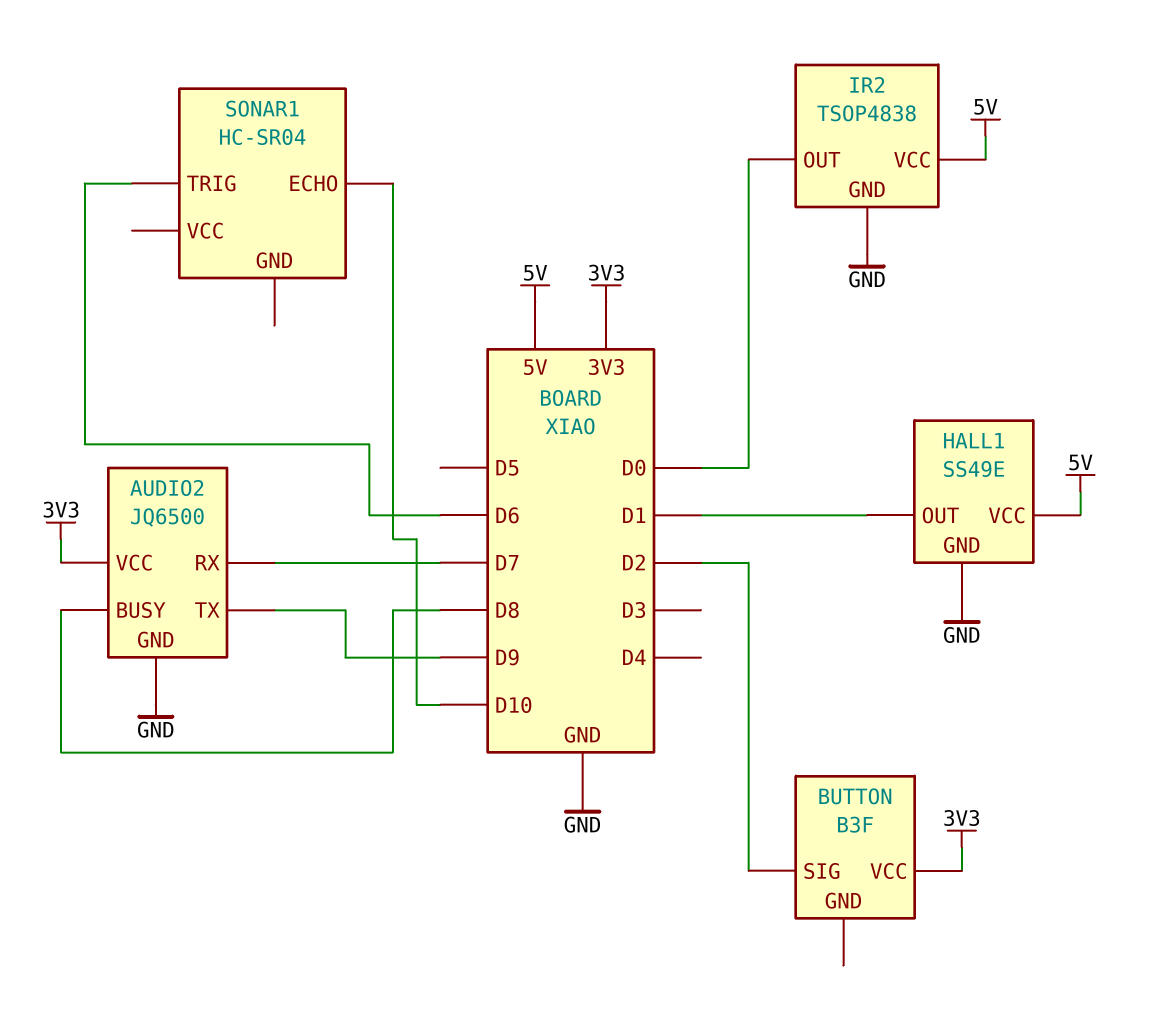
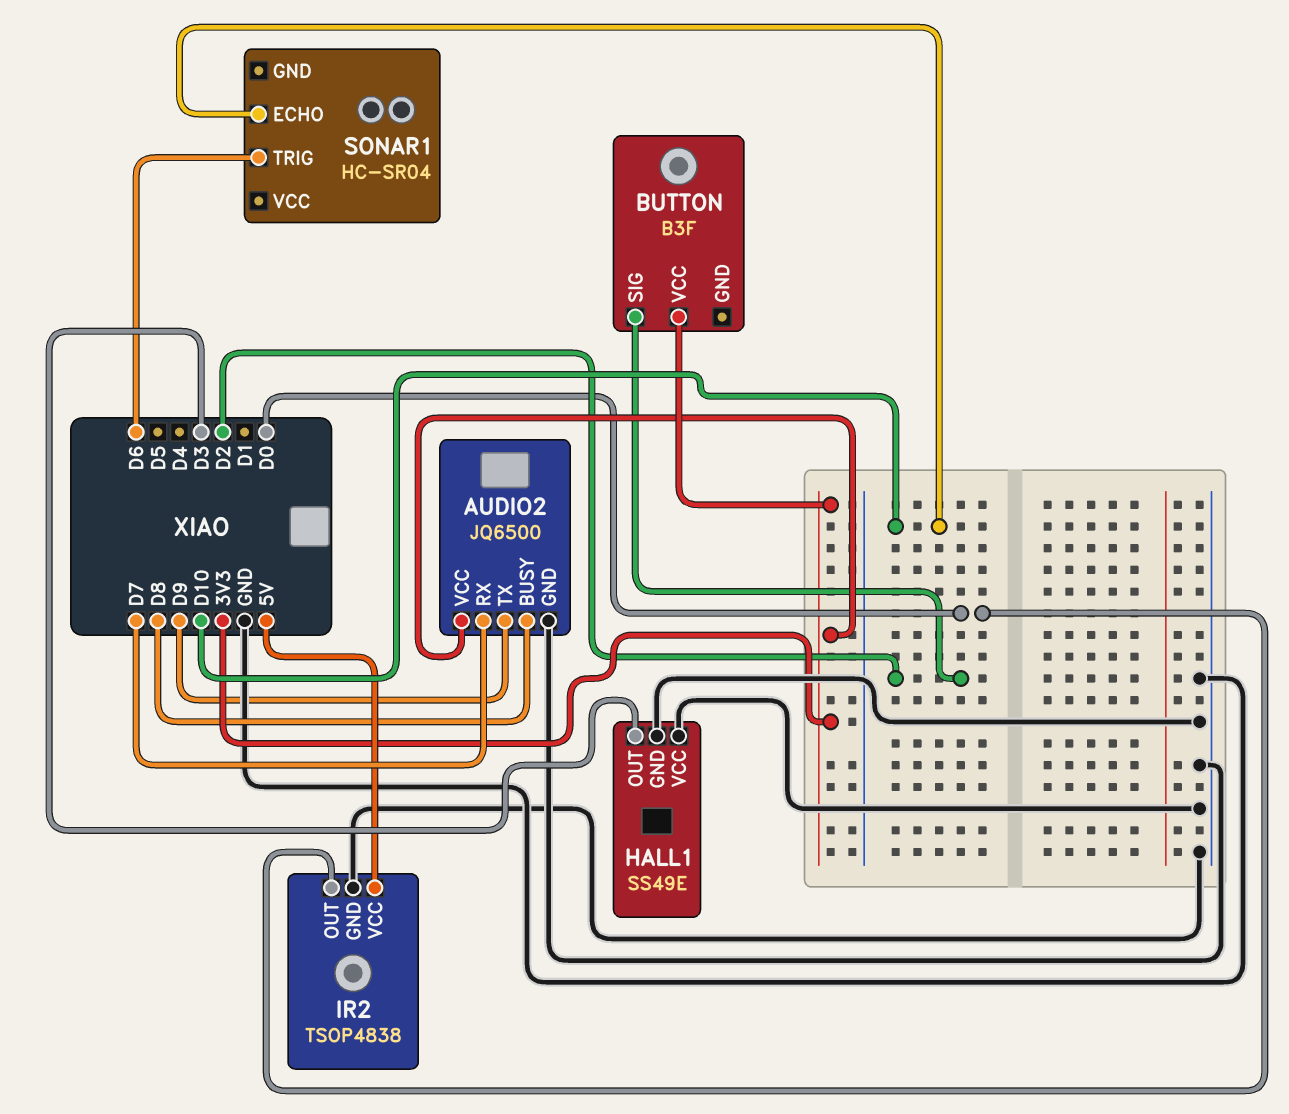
HALL1 pin OUT: D1 -> D3
HALL1 pin VCC: 5V -> GND

